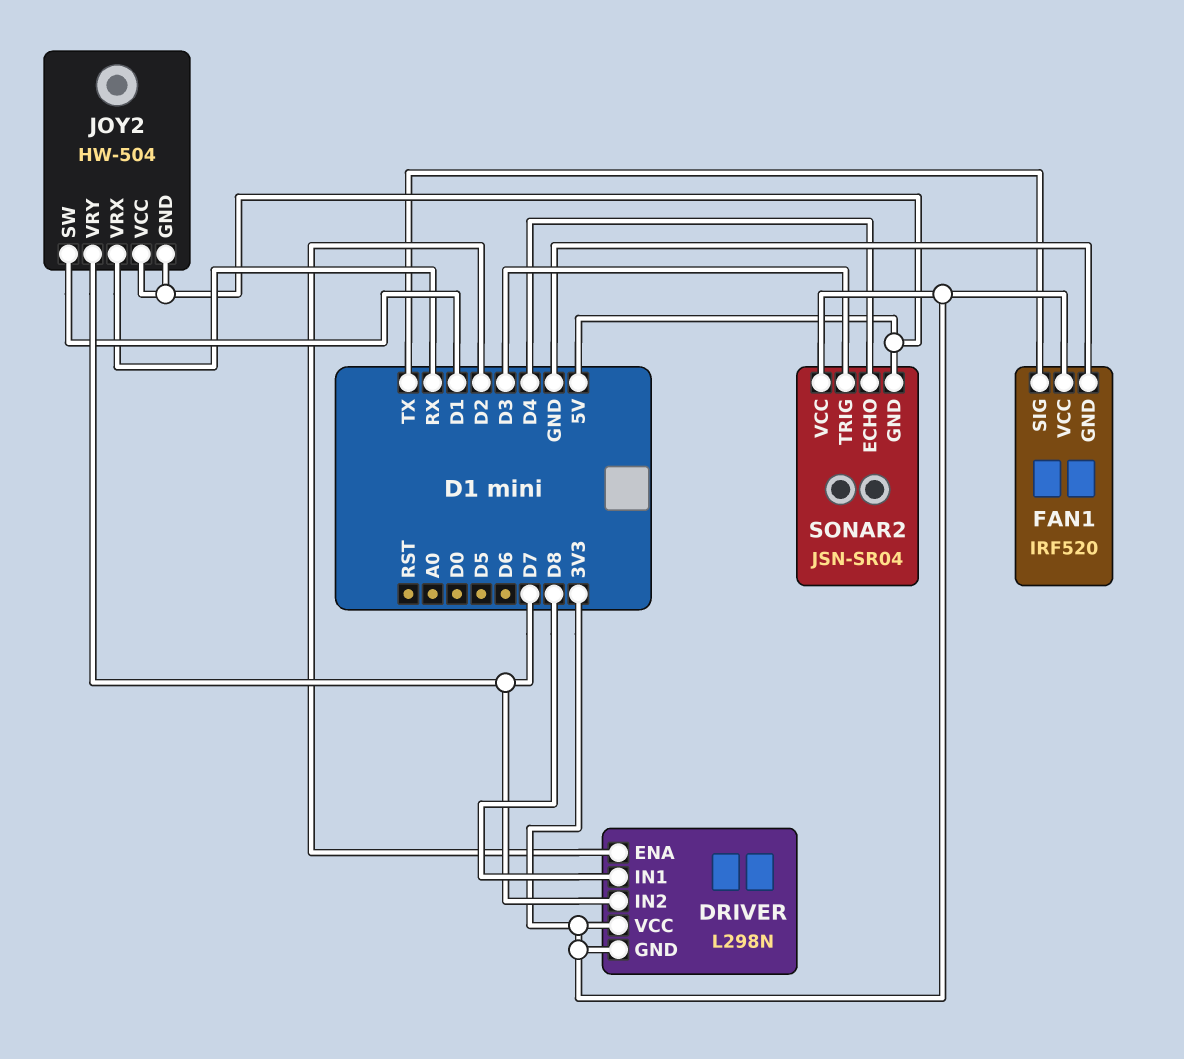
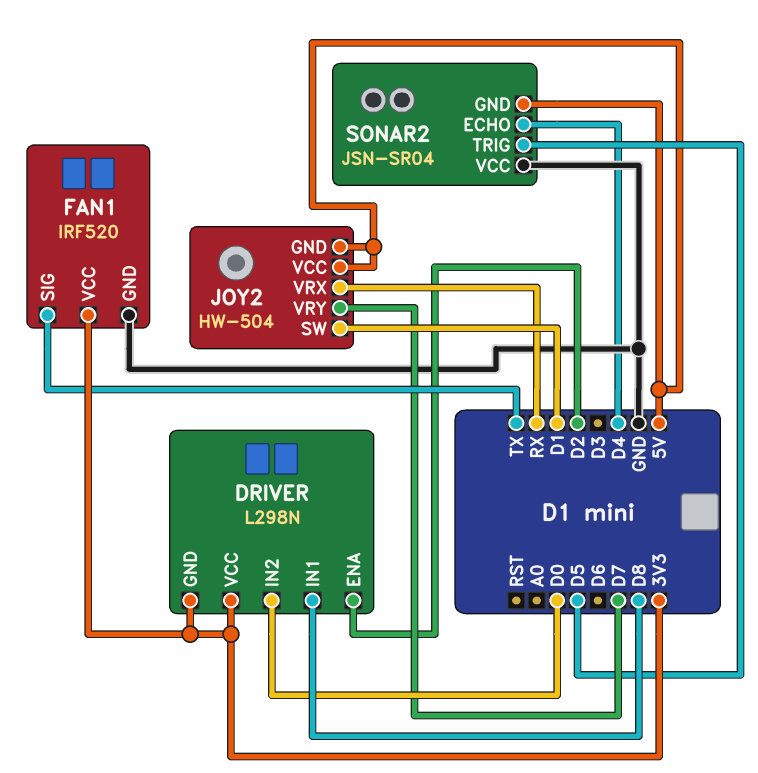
DRIVER pin IN2: D7 -> D0
SONAR2 pin TRIG: D3 -> D5
SONAR2 pin VCC: 3V3 -> GND

